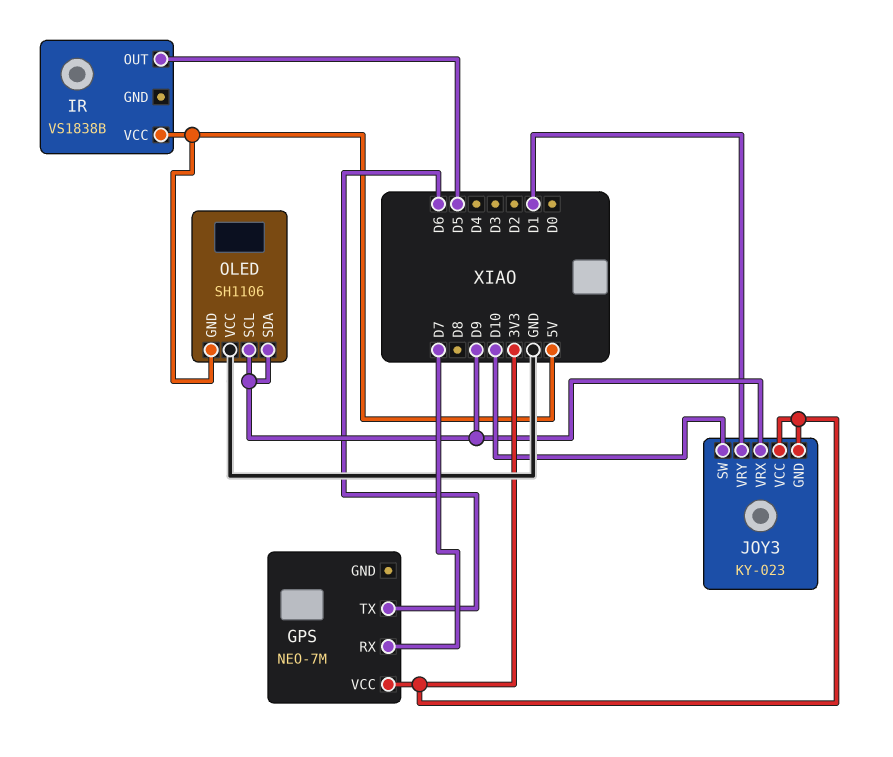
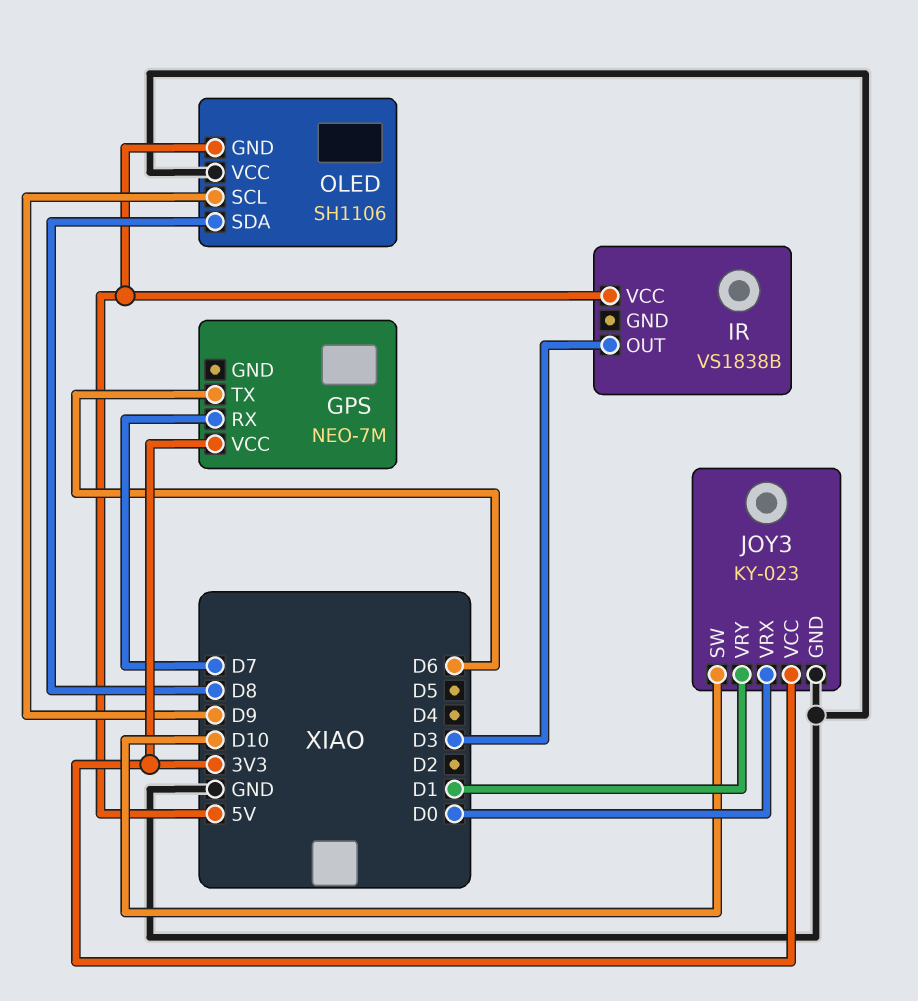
IR pin OUT: D5 -> D3
JOY3 pin GND: 3V3 -> GND
JOY3 pin VRX: D9 -> D0
OLED pin SDA: D9 -> D8

